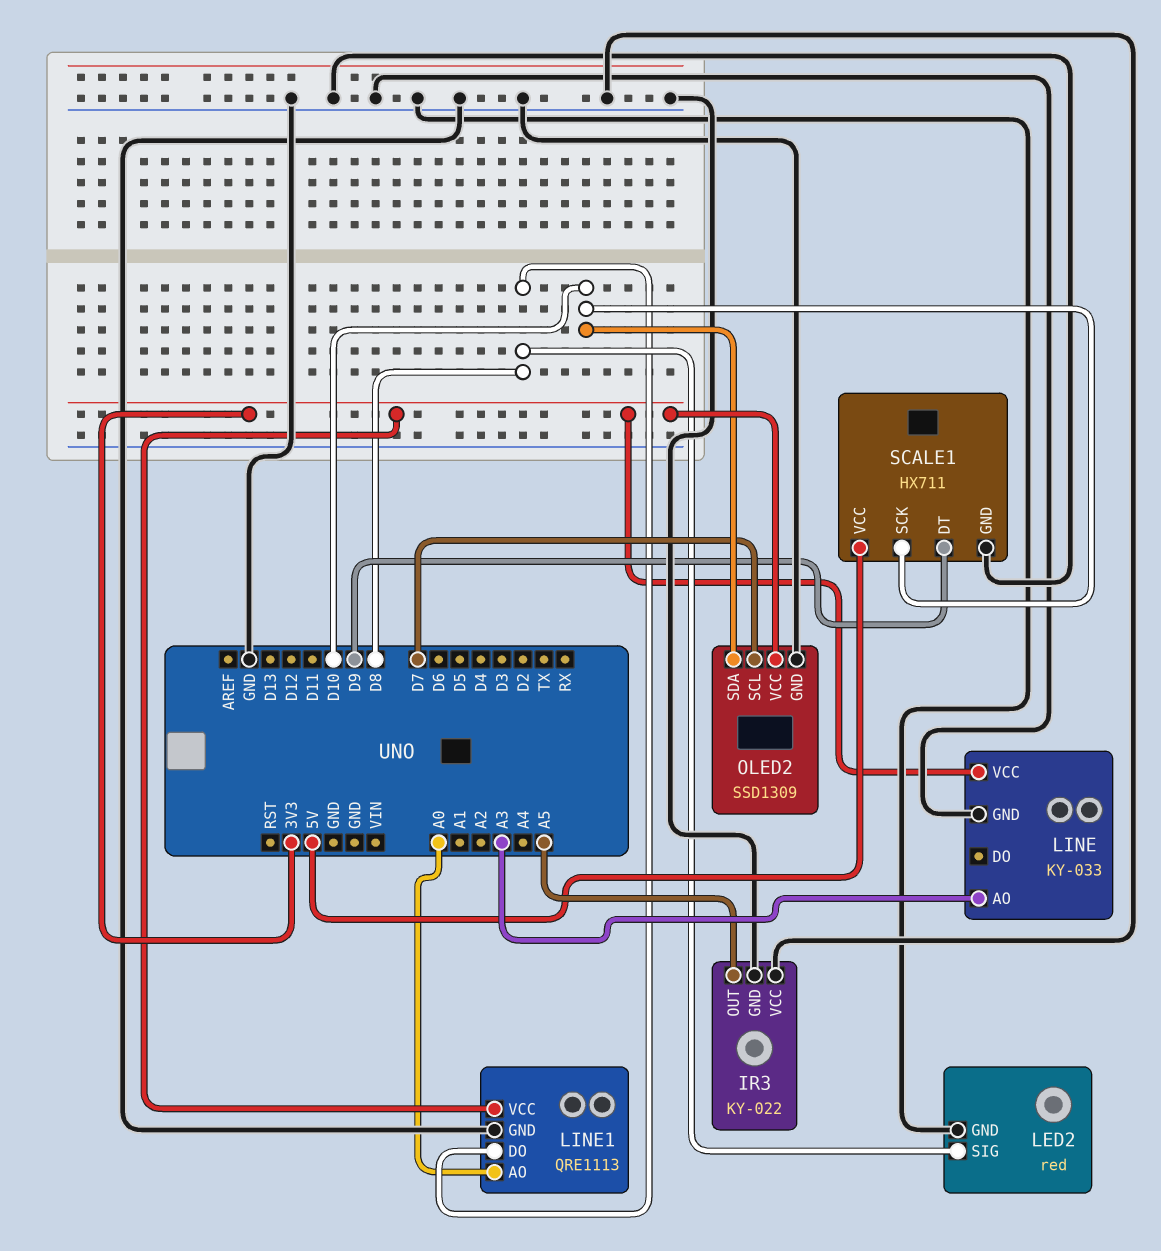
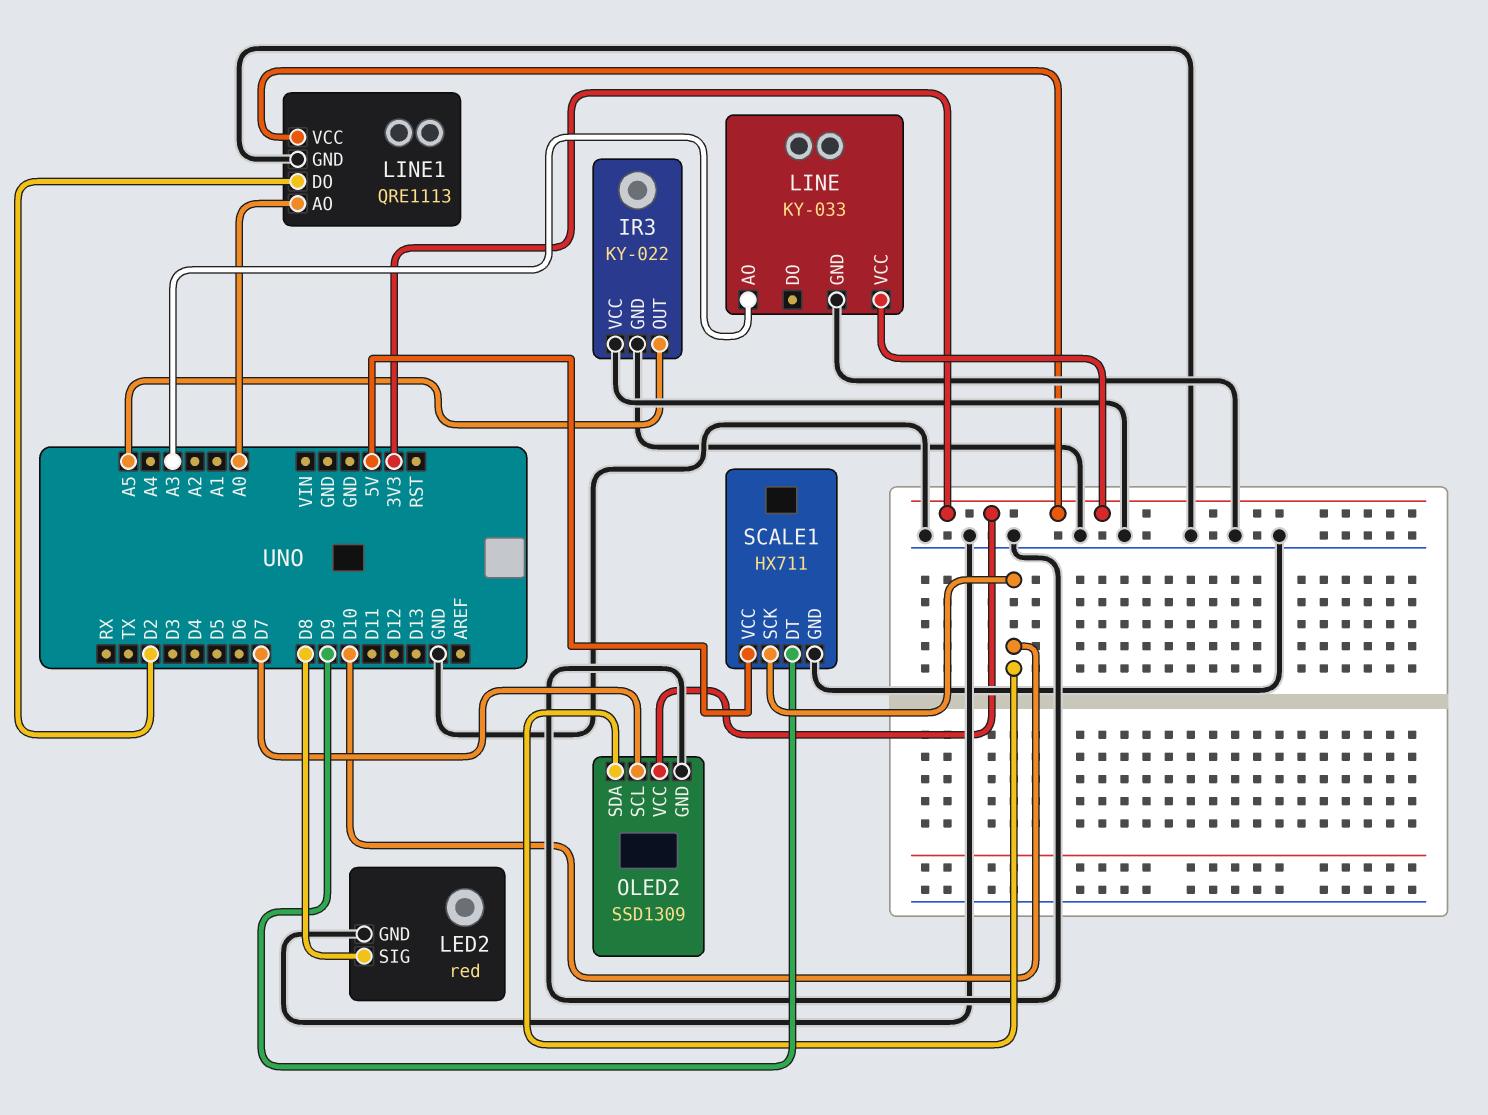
LINE1 pin DO: D8 -> D2

